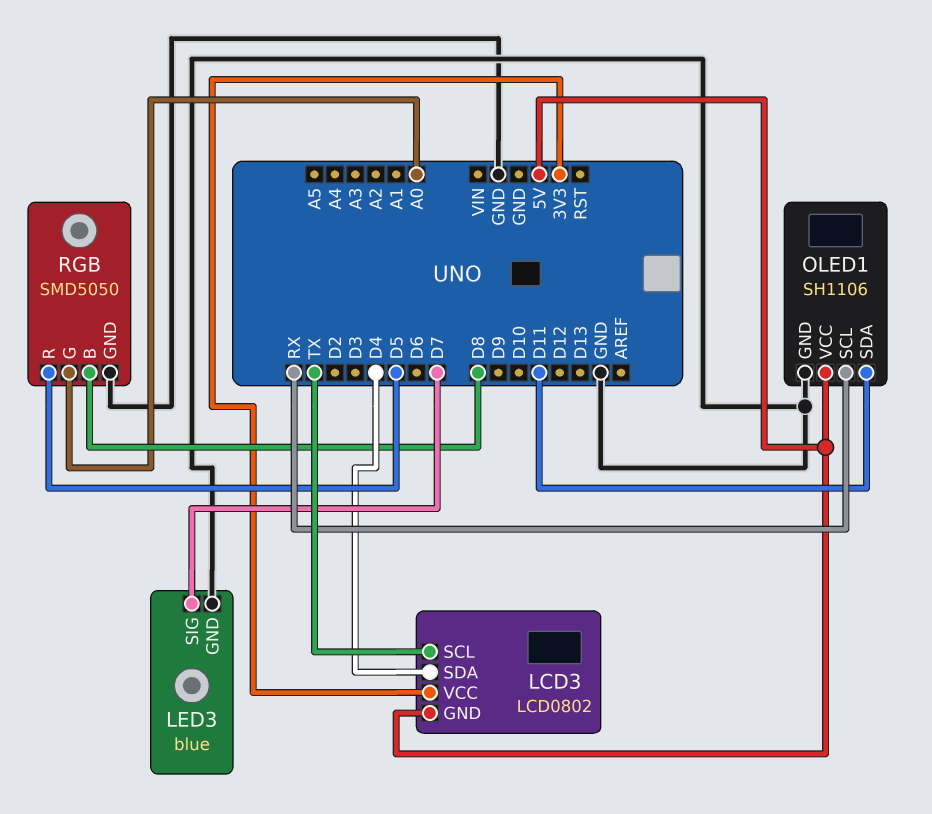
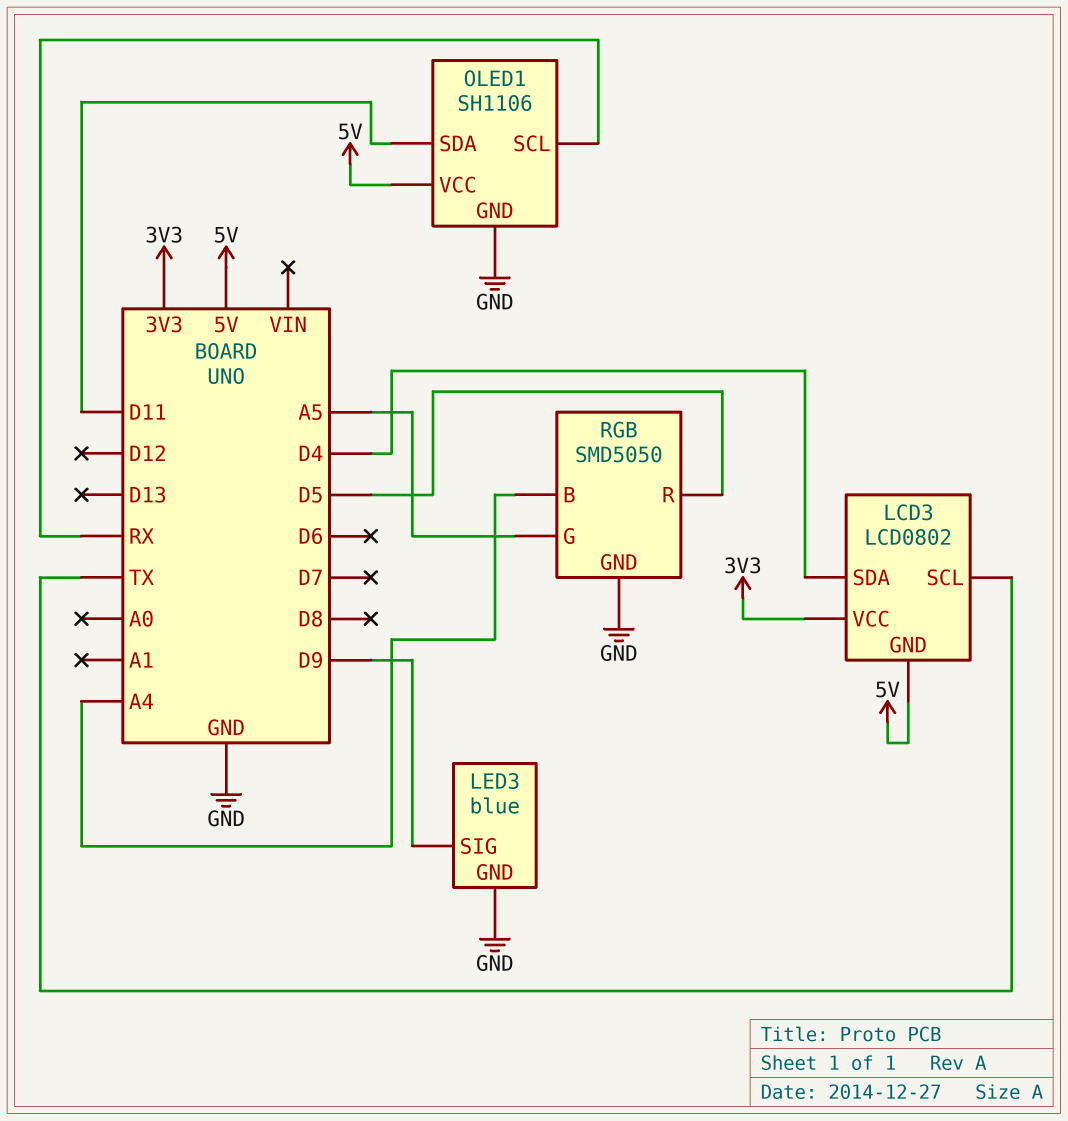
LED3 pin SIG: D7 -> D9
RGB pin B: D8 -> A4
RGB pin G: A0 -> A5

